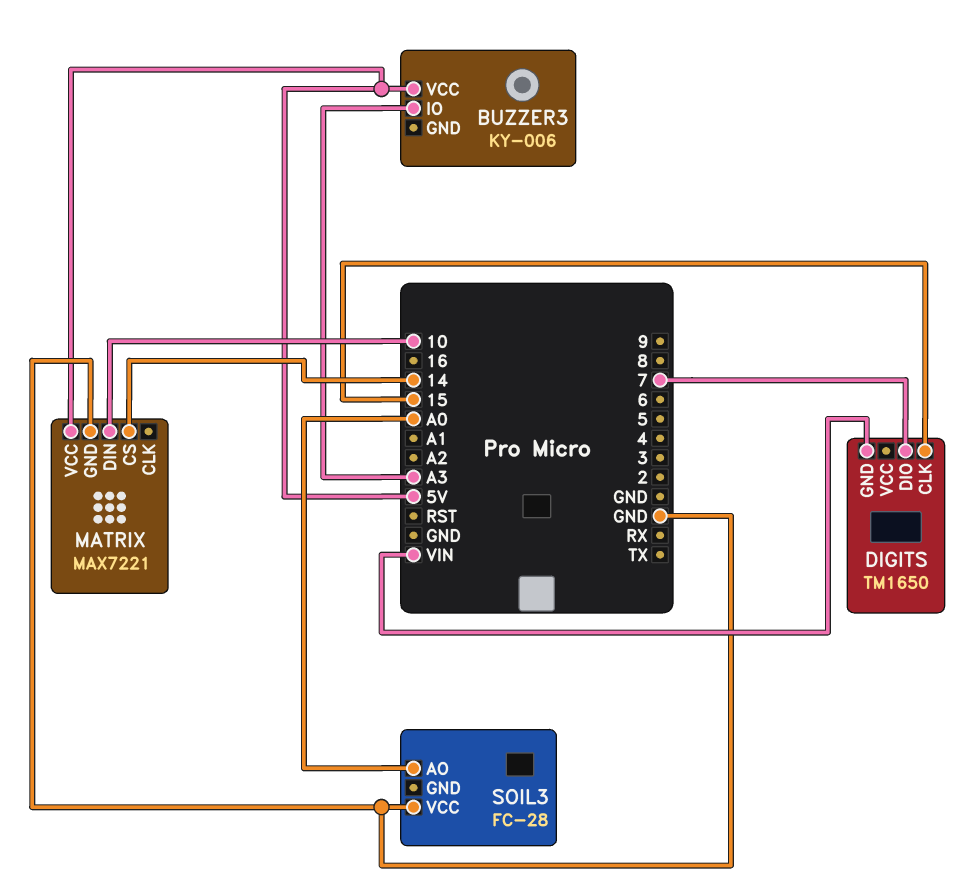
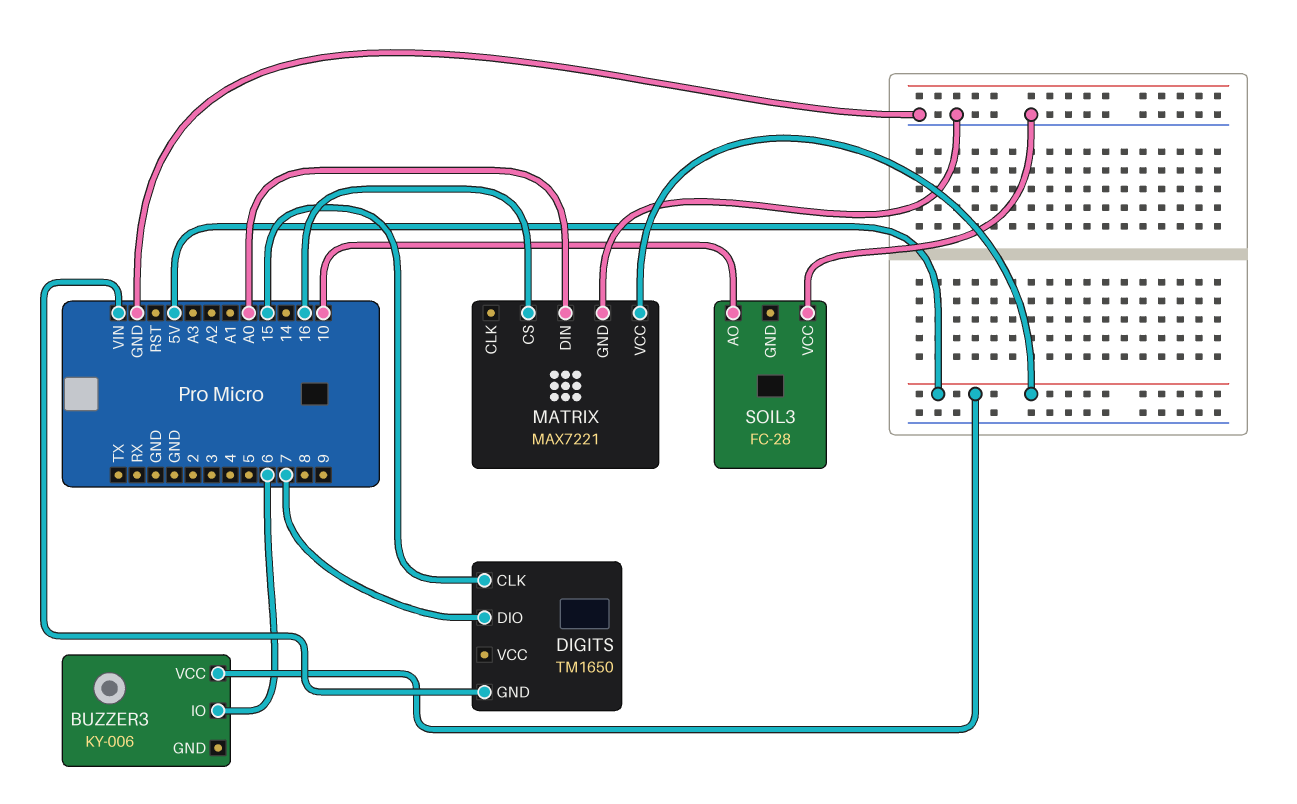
BUZZER3 pin IO: A3 -> 6
MATRIX pin CS: 14 -> 16
MATRIX pin DIN: 10 -> A0
SOIL3 pin AO: A0 -> 10

